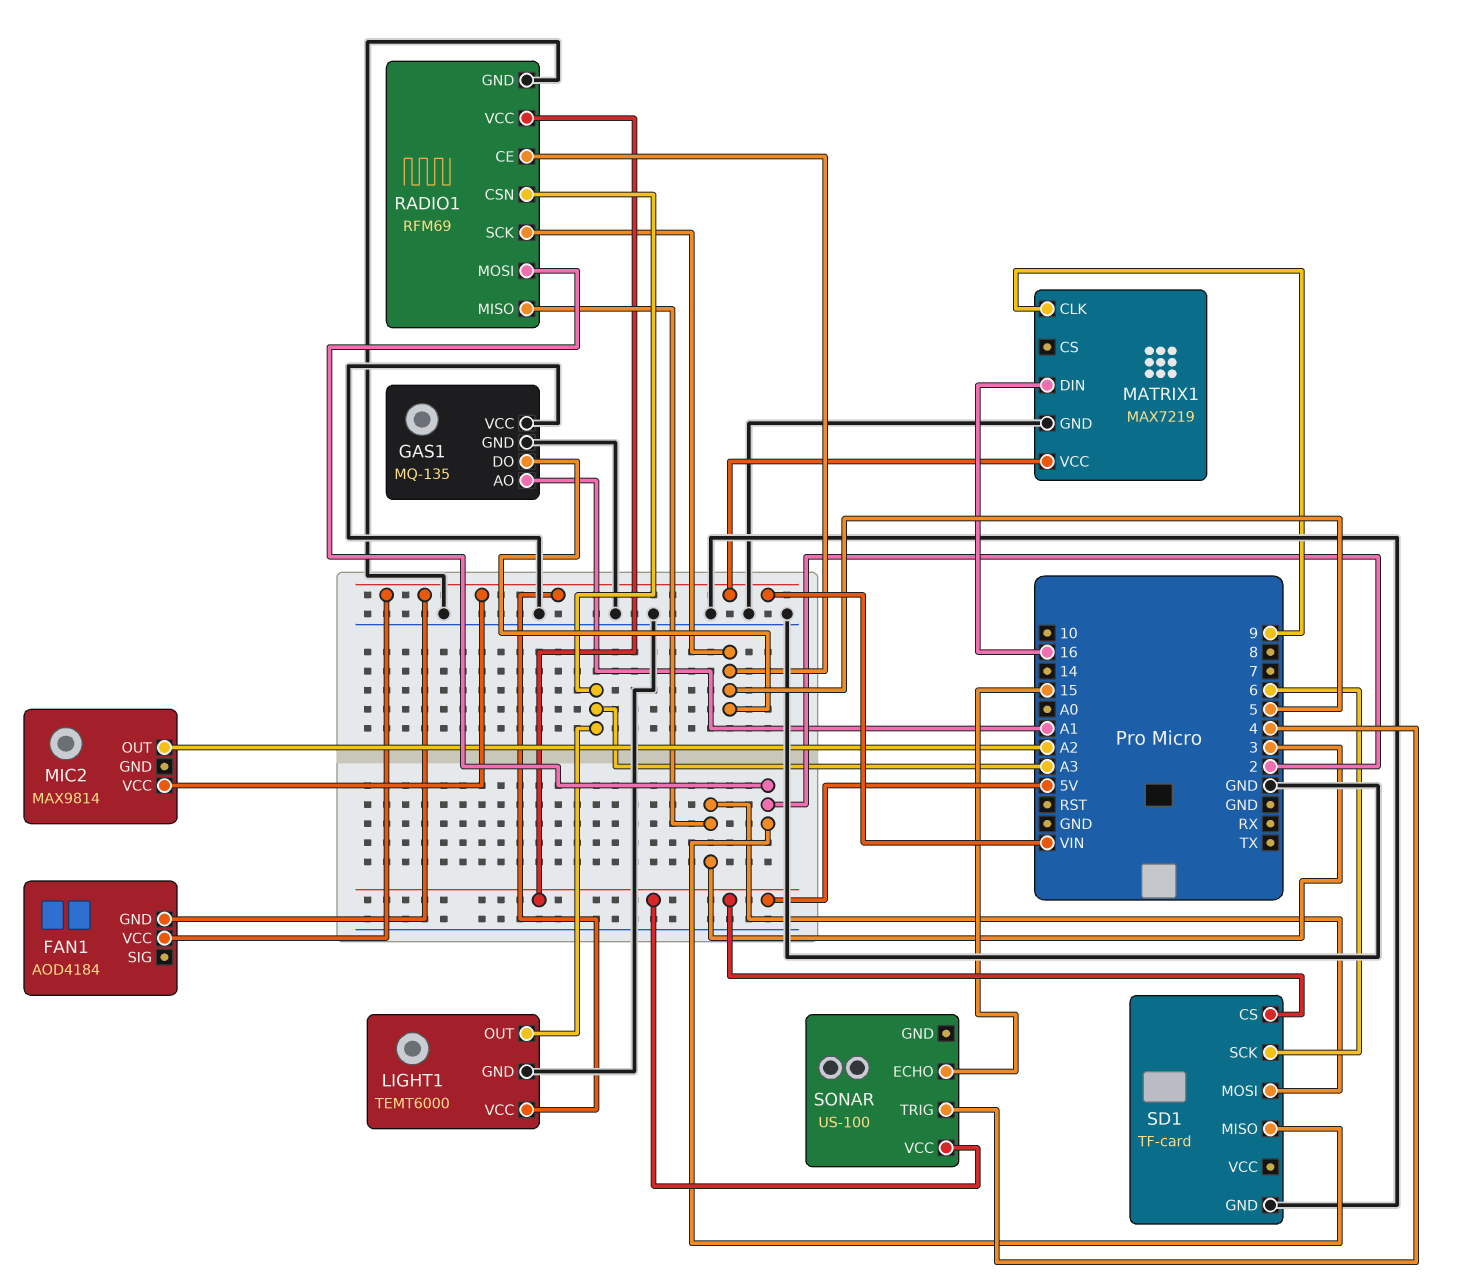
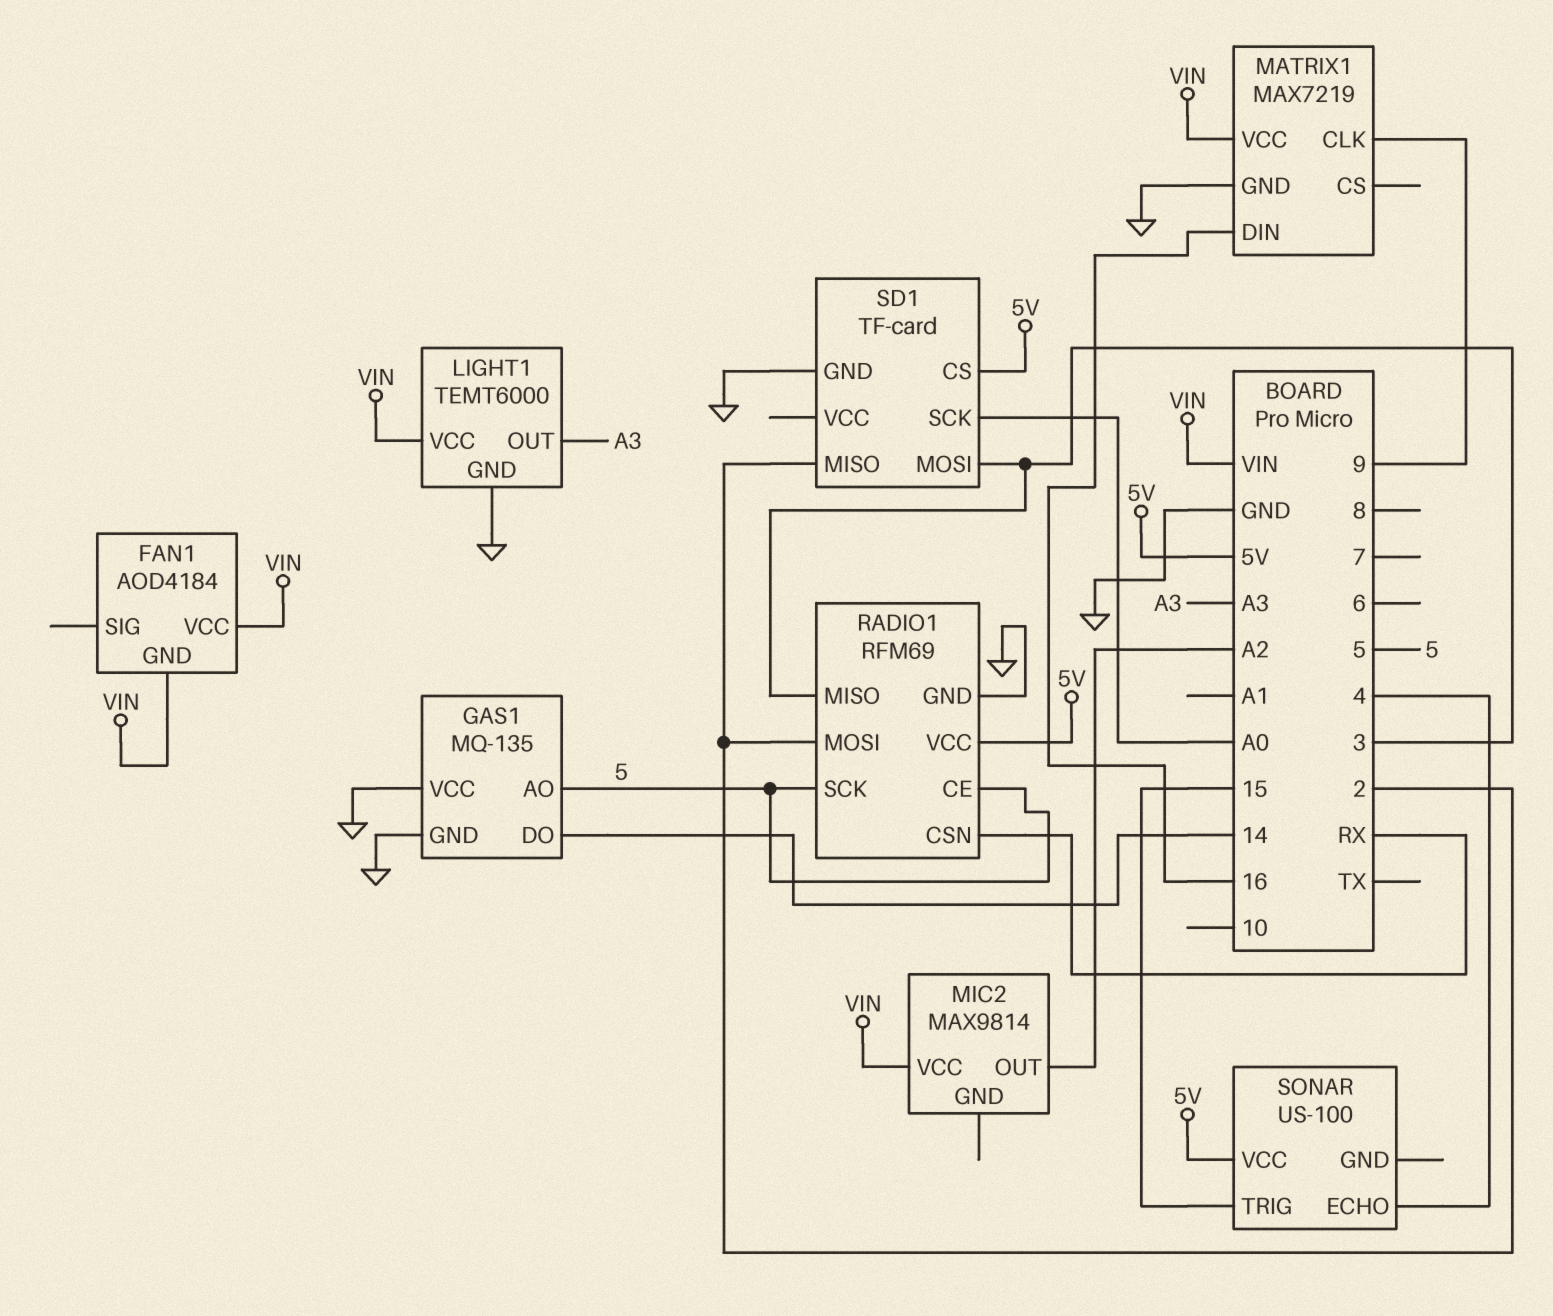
GAS1 pin AO: A1 -> 5
GAS1 pin DO: 5 -> 14
RADIO1 pin CSN: A3 -> RX
SD1 pin SCK: 6 -> A0
SONAR pin ECHO: 15 -> 4
SONAR pin TRIG: 4 -> 15

